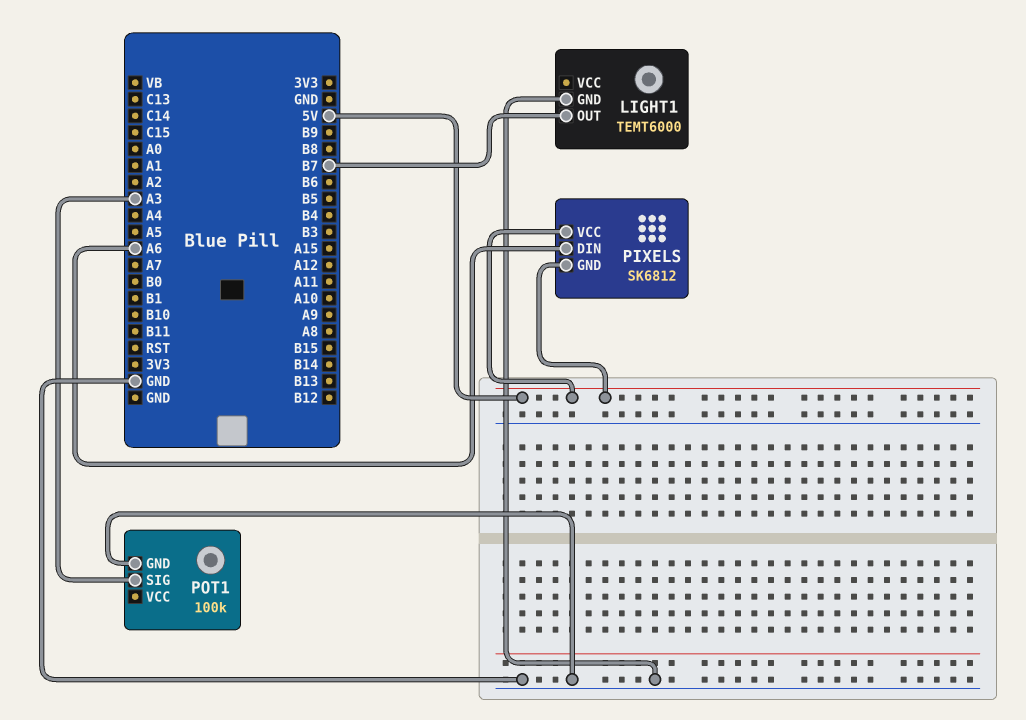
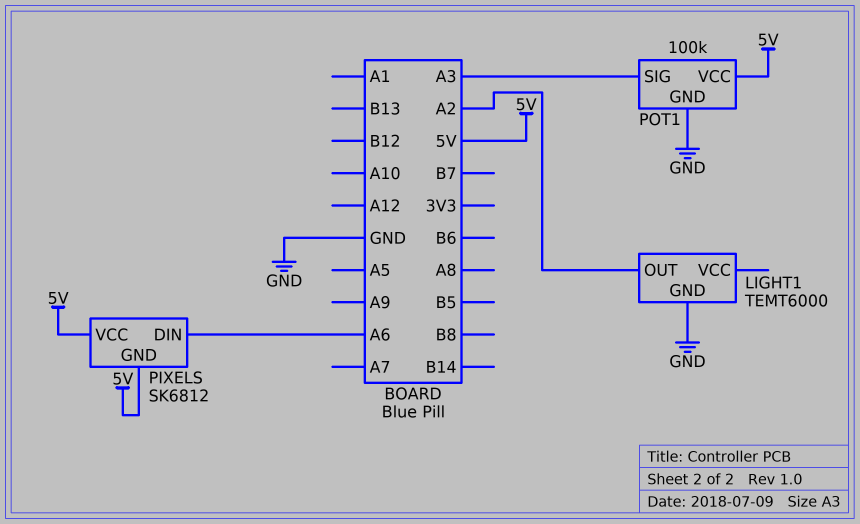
LIGHT1 pin OUT: B7 -> A2
POT1 pin VCC: none -> 5V

